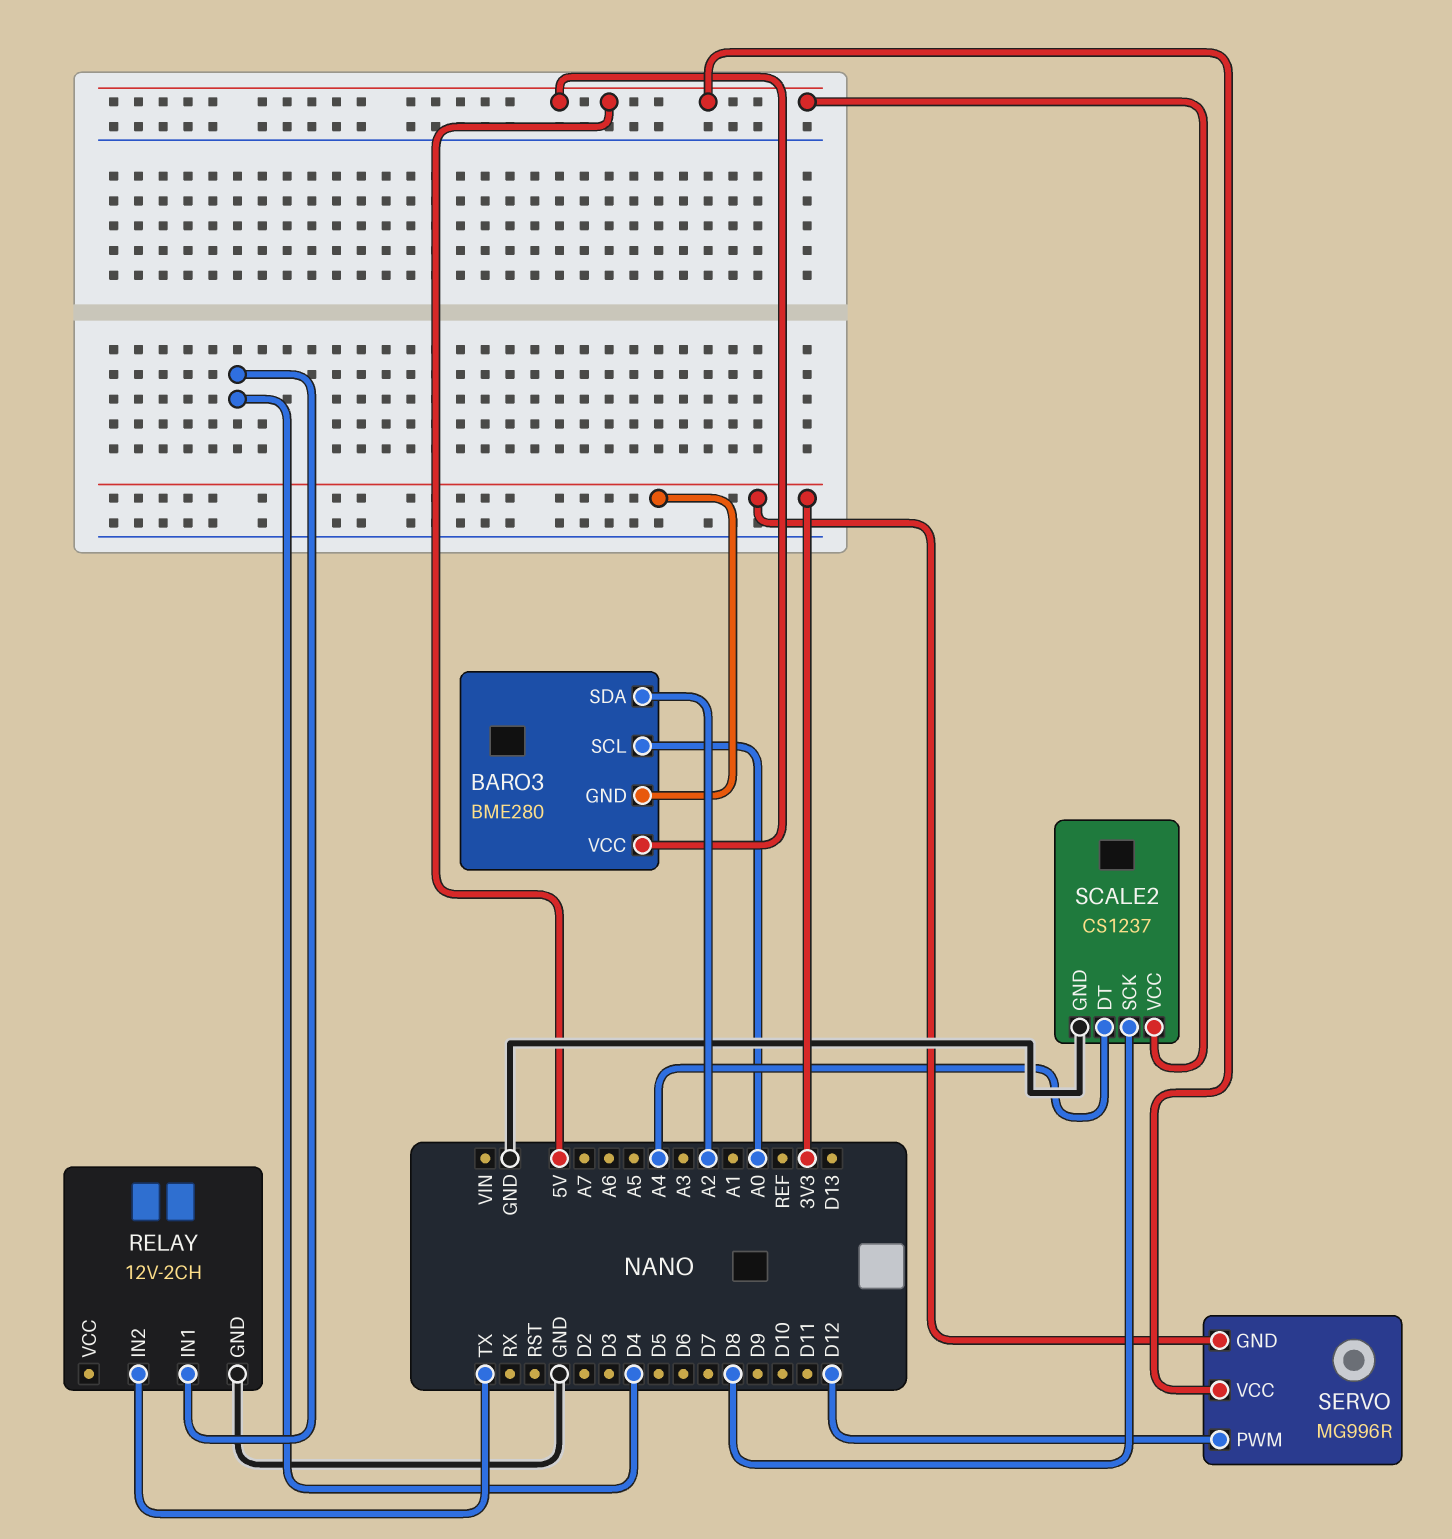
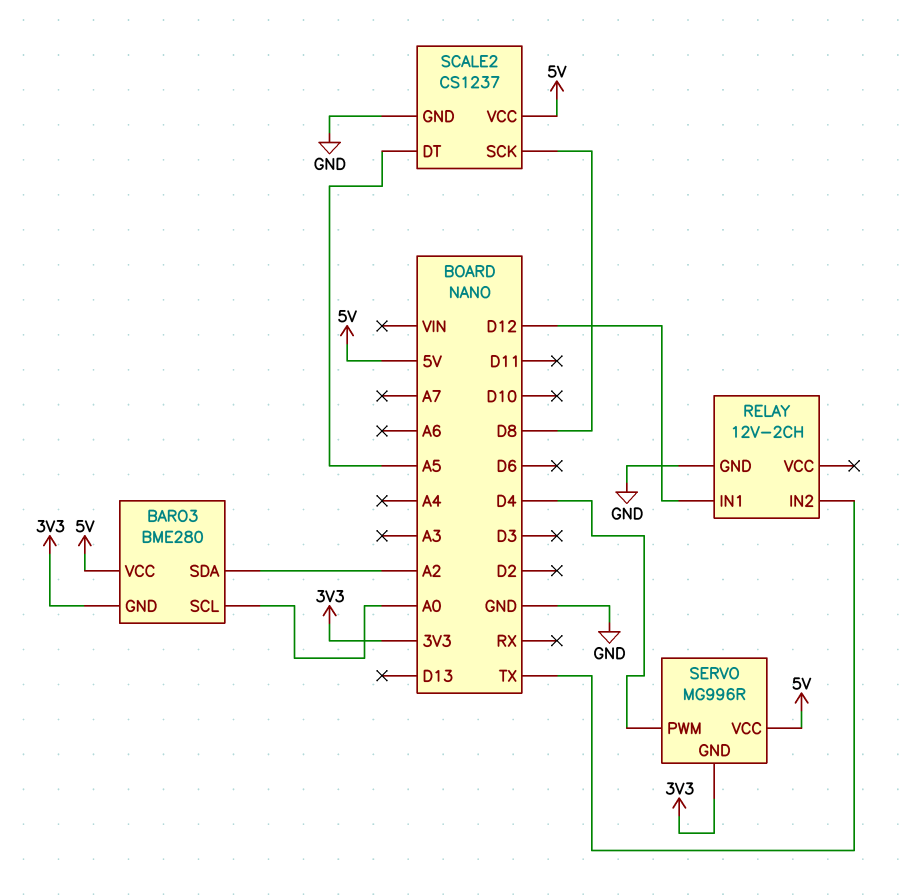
RELAY pin IN1: D4 -> D12
SCALE2 pin DT: A4 -> A5
SERVO pin PWM: D12 -> D4

